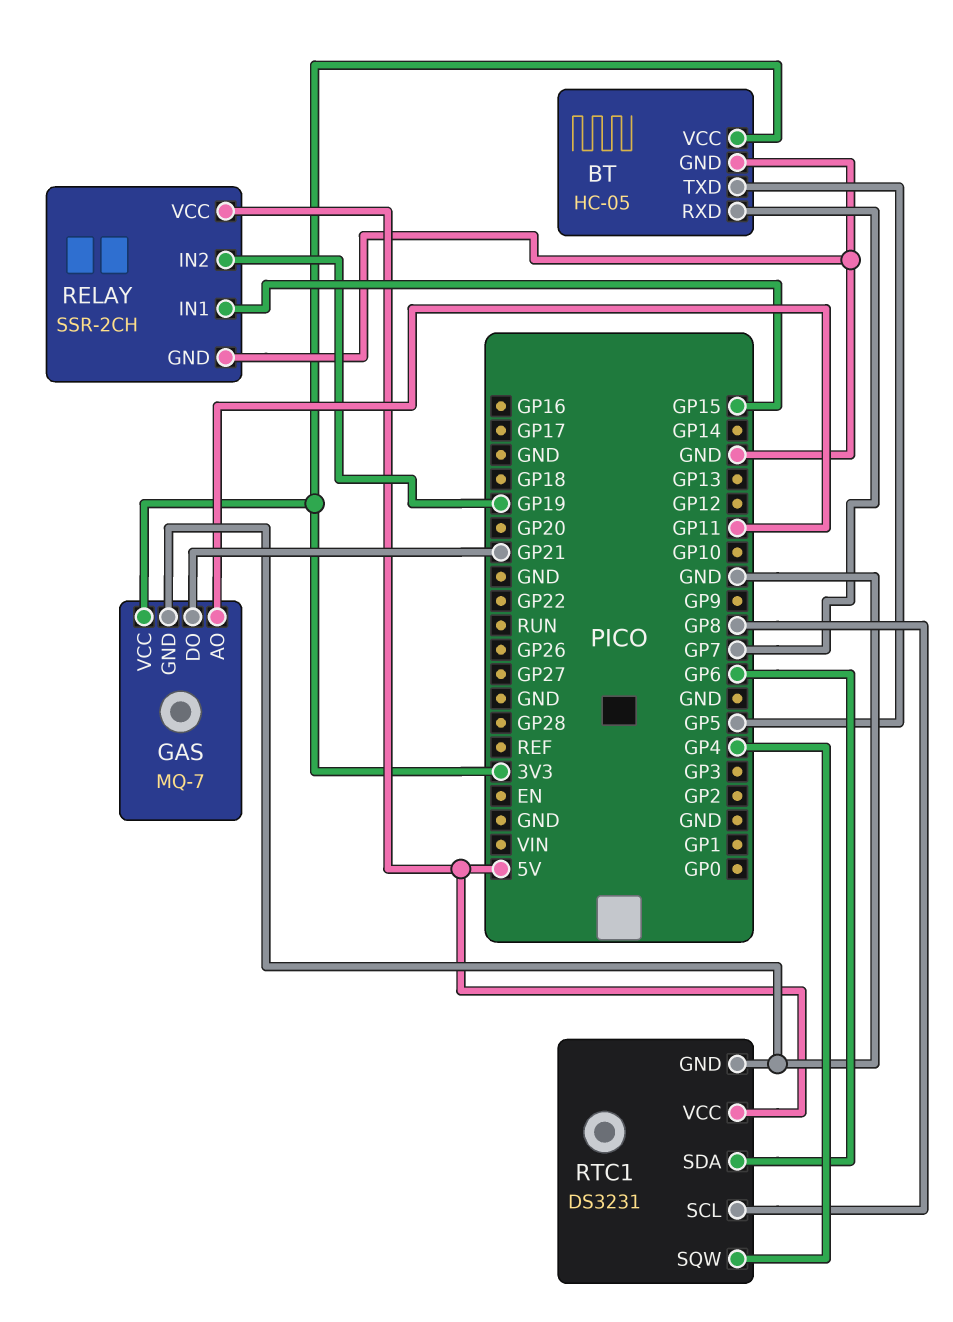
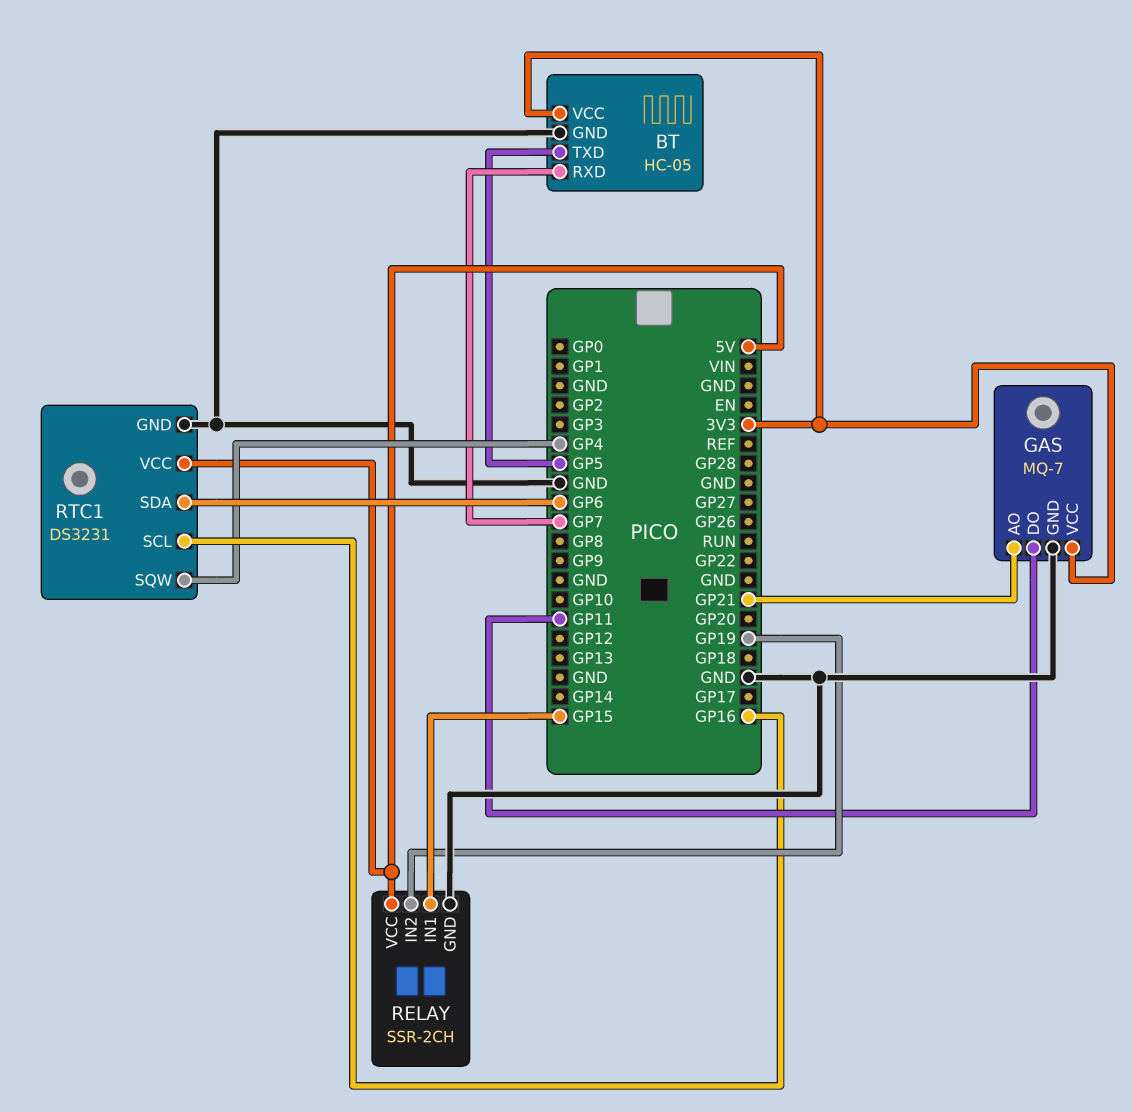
GAS pin AO: GP11 -> GP21
GAS pin DO: GP21 -> GP11
RTC1 pin SCL: GP8 -> GP16

